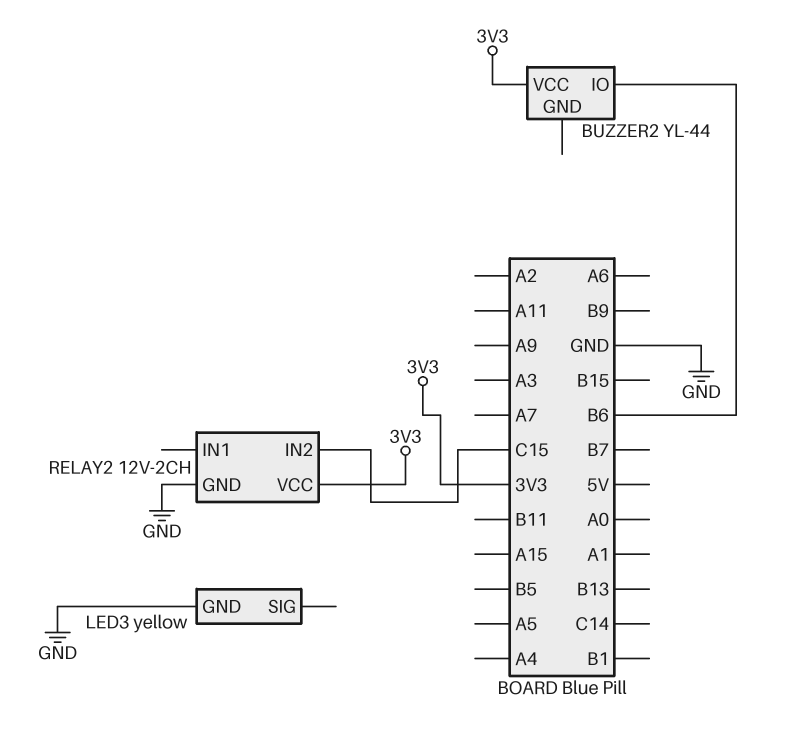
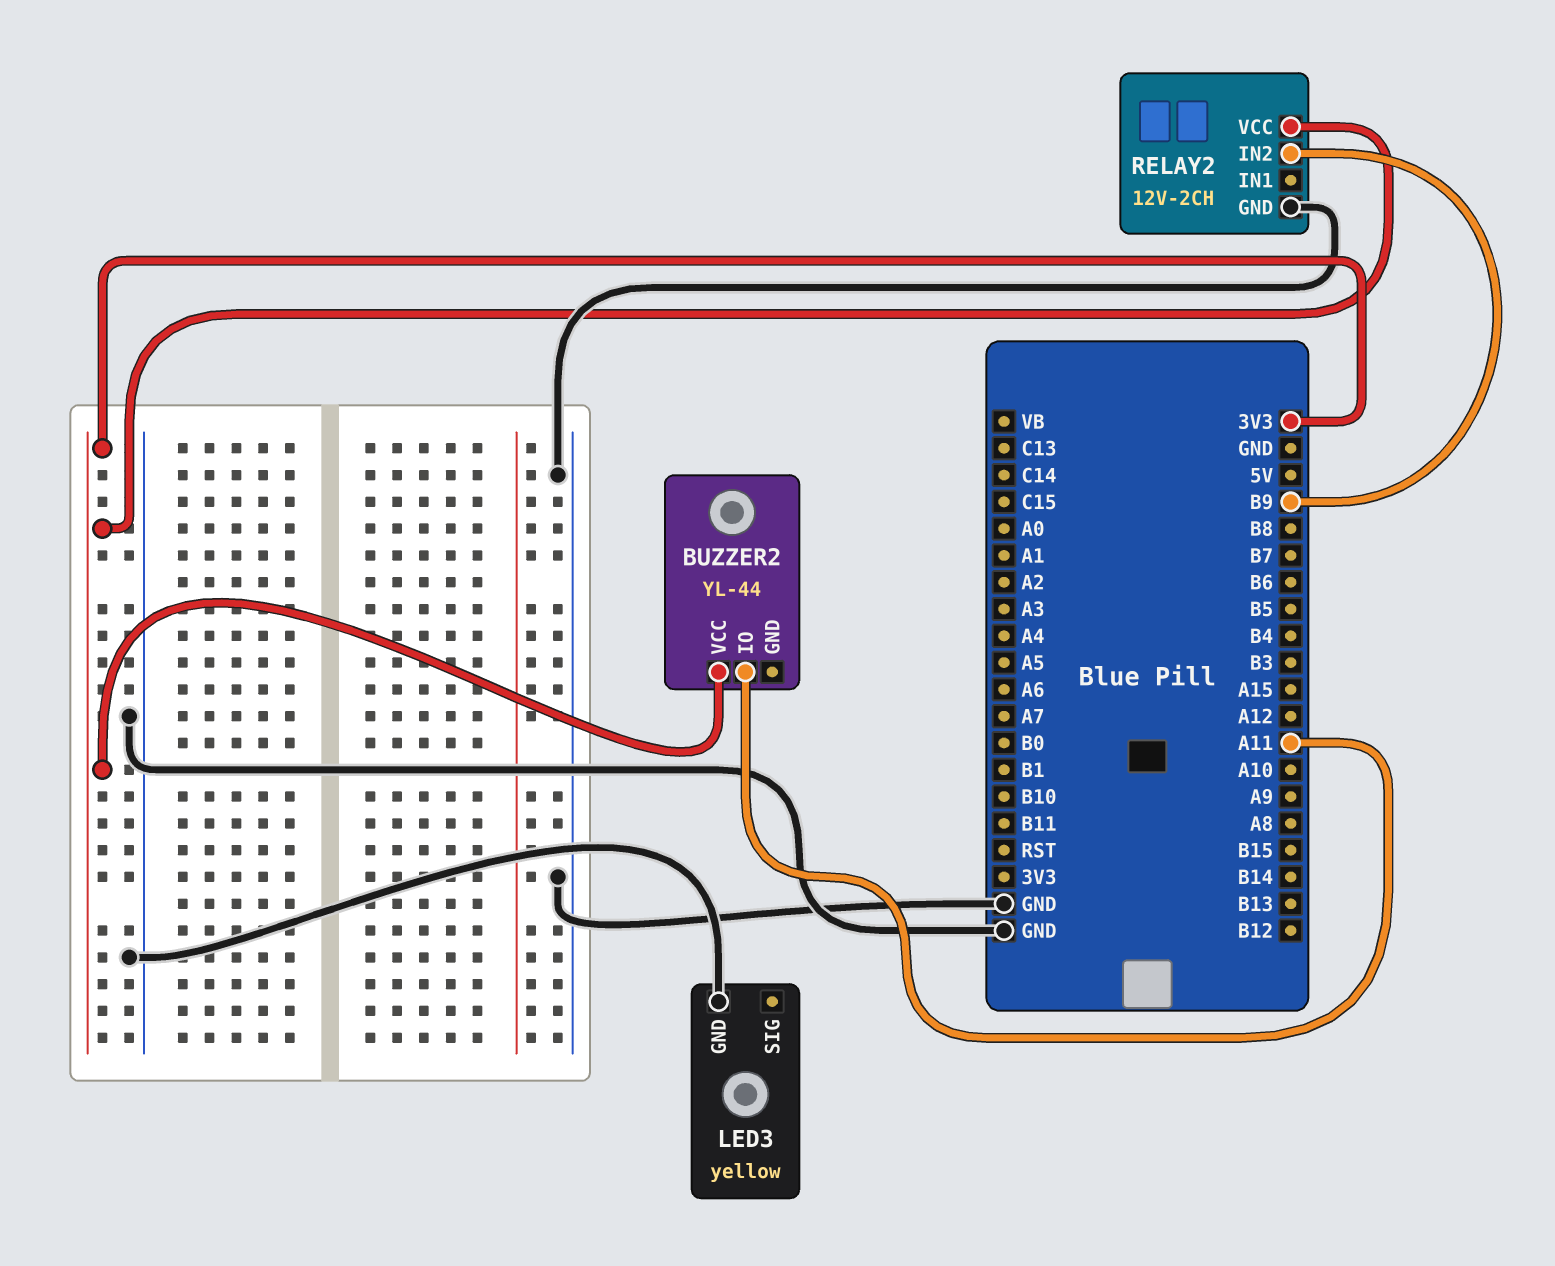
BUZZER2 pin IO: B6 -> A11
RELAY2 pin IN2: C15 -> B9

